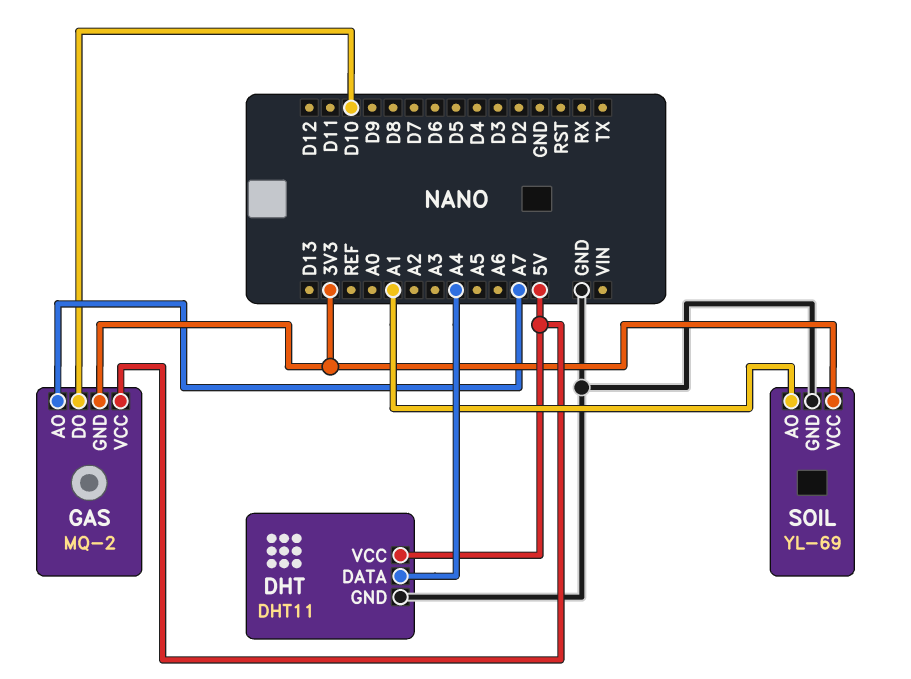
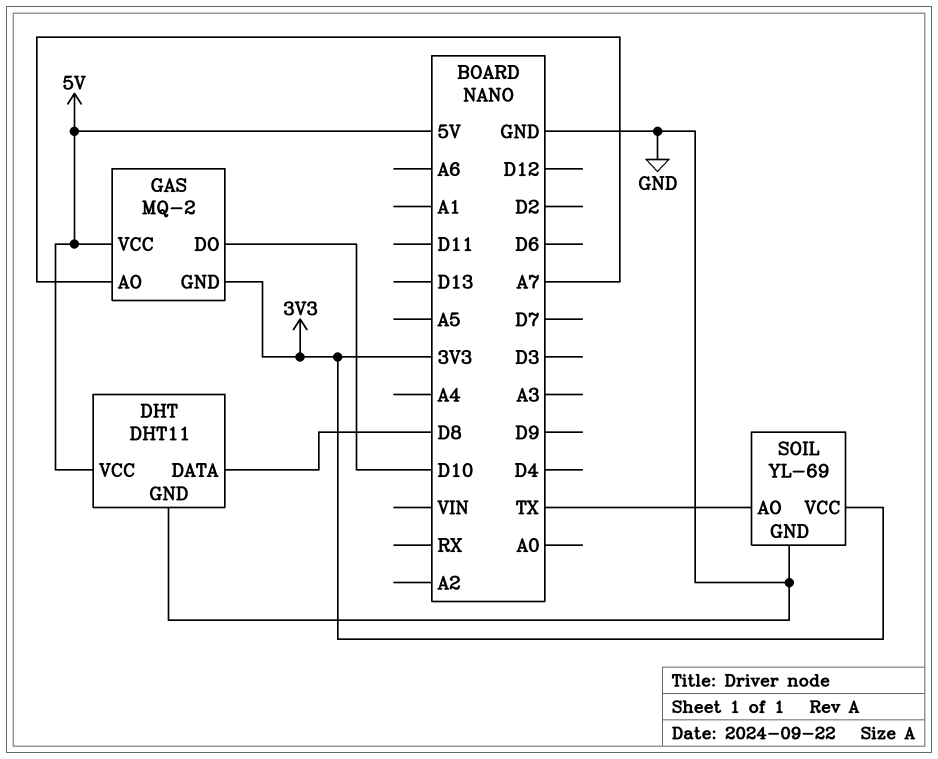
DHT pin DATA: A4 -> D8
SOIL pin AO: A1 -> TX

